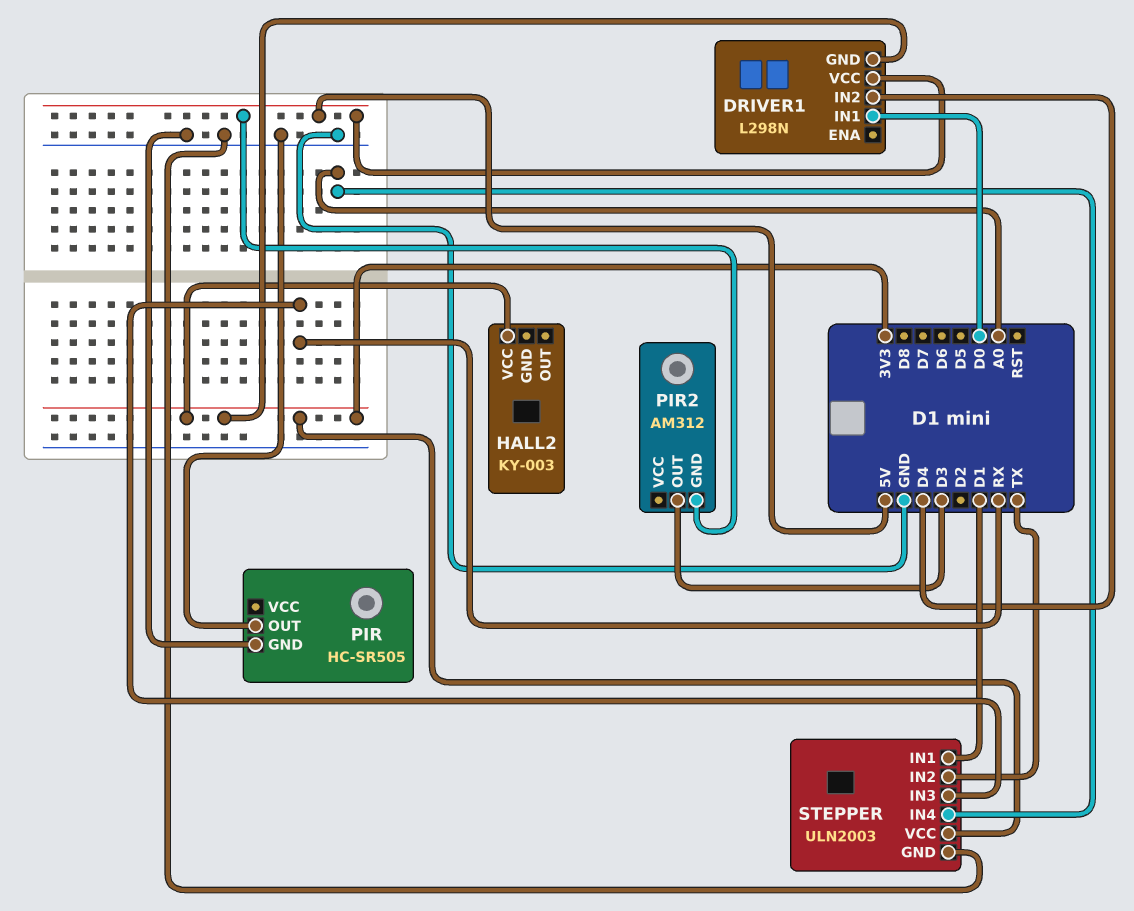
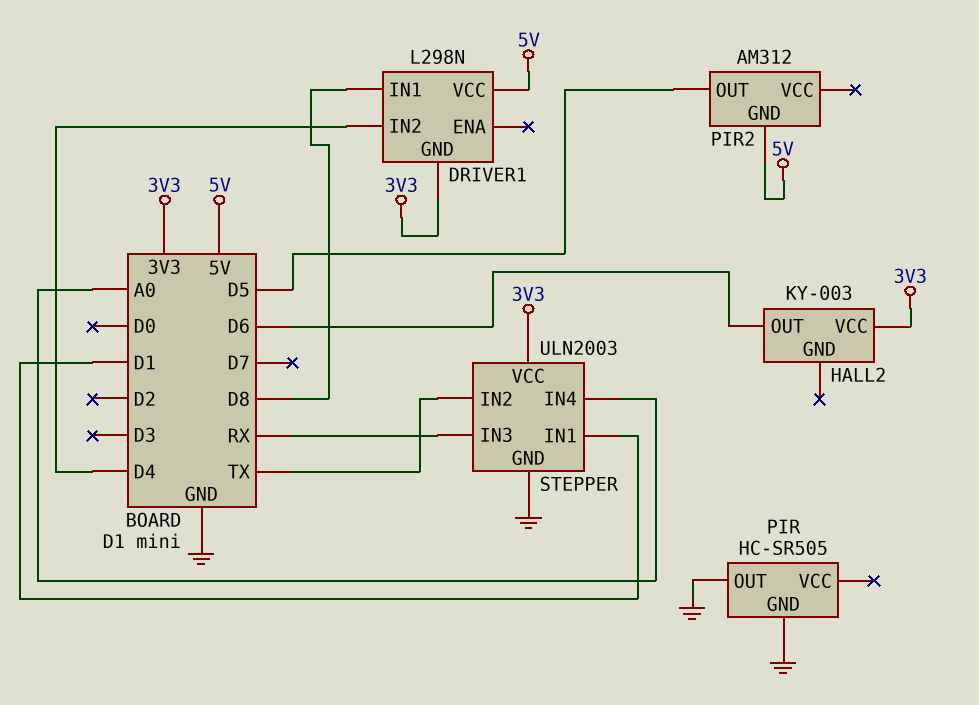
DRIVER1 pin IN1: D0 -> D8
HALL2 pin OUT: none -> D6
PIR2 pin OUT: D3 -> D5

